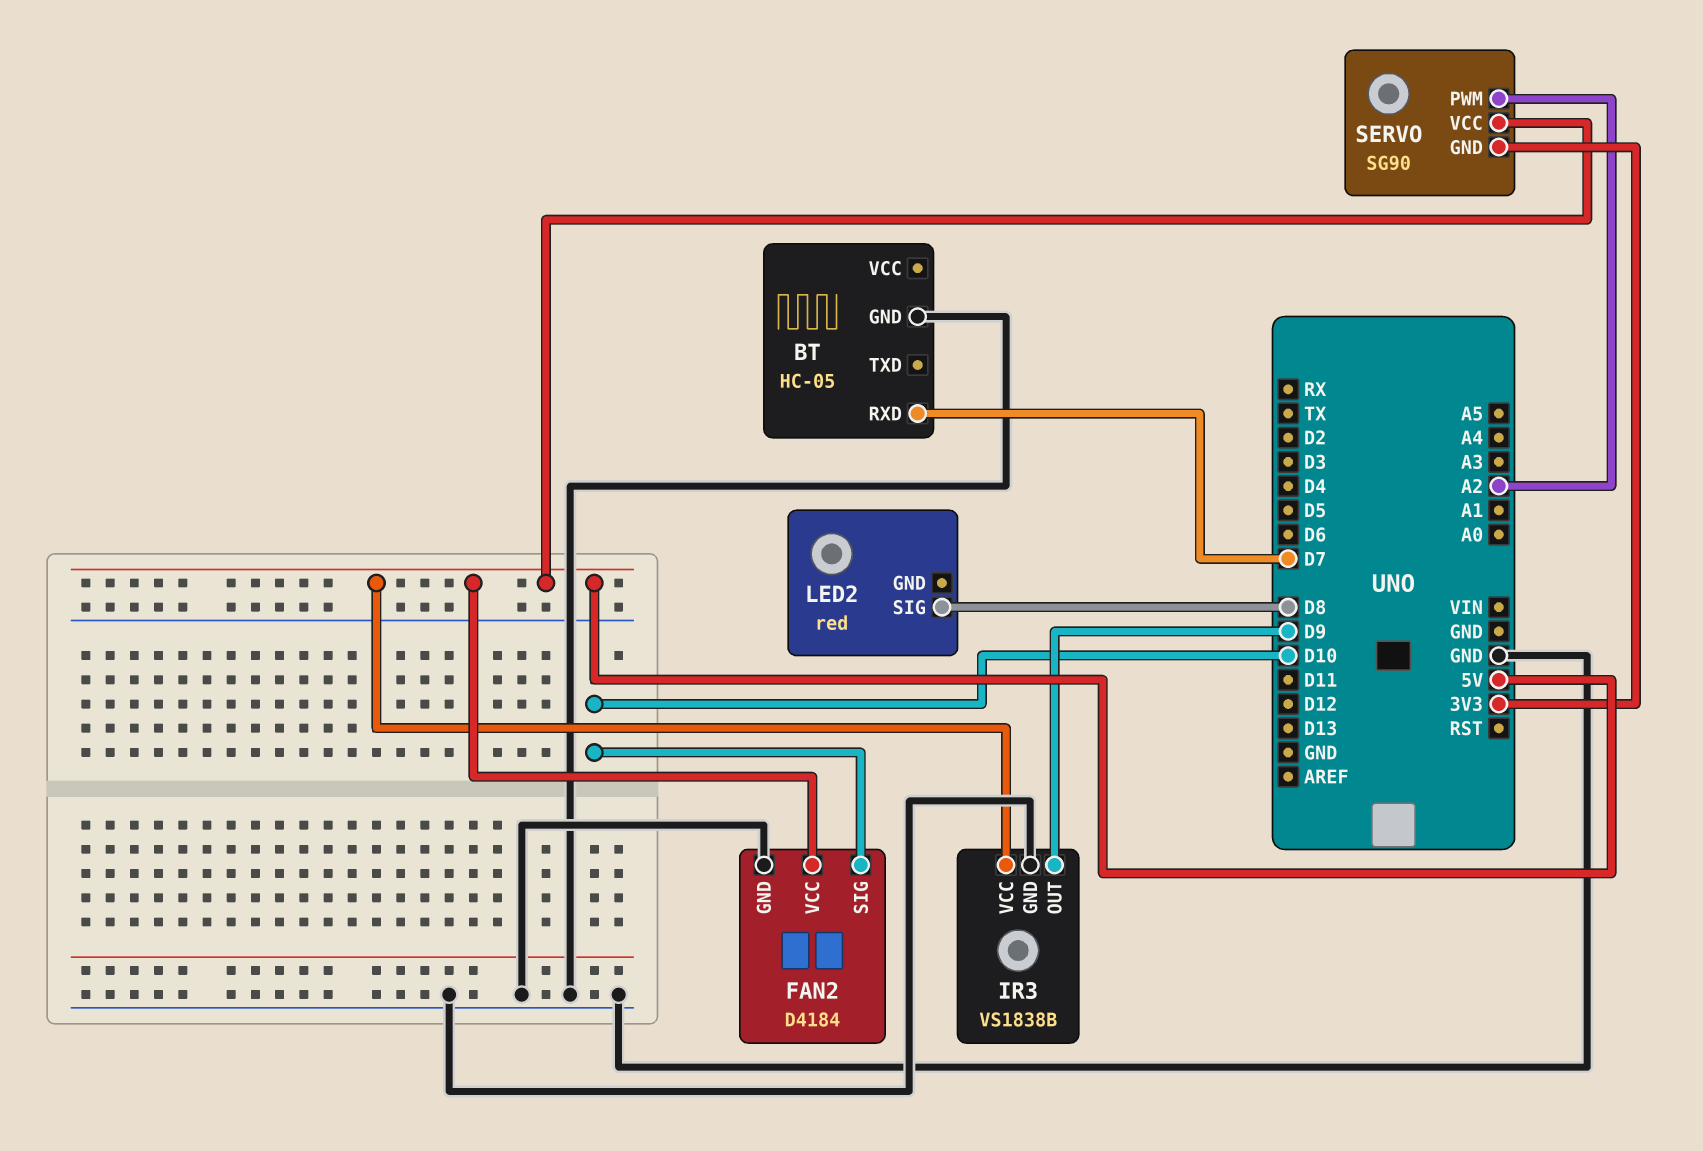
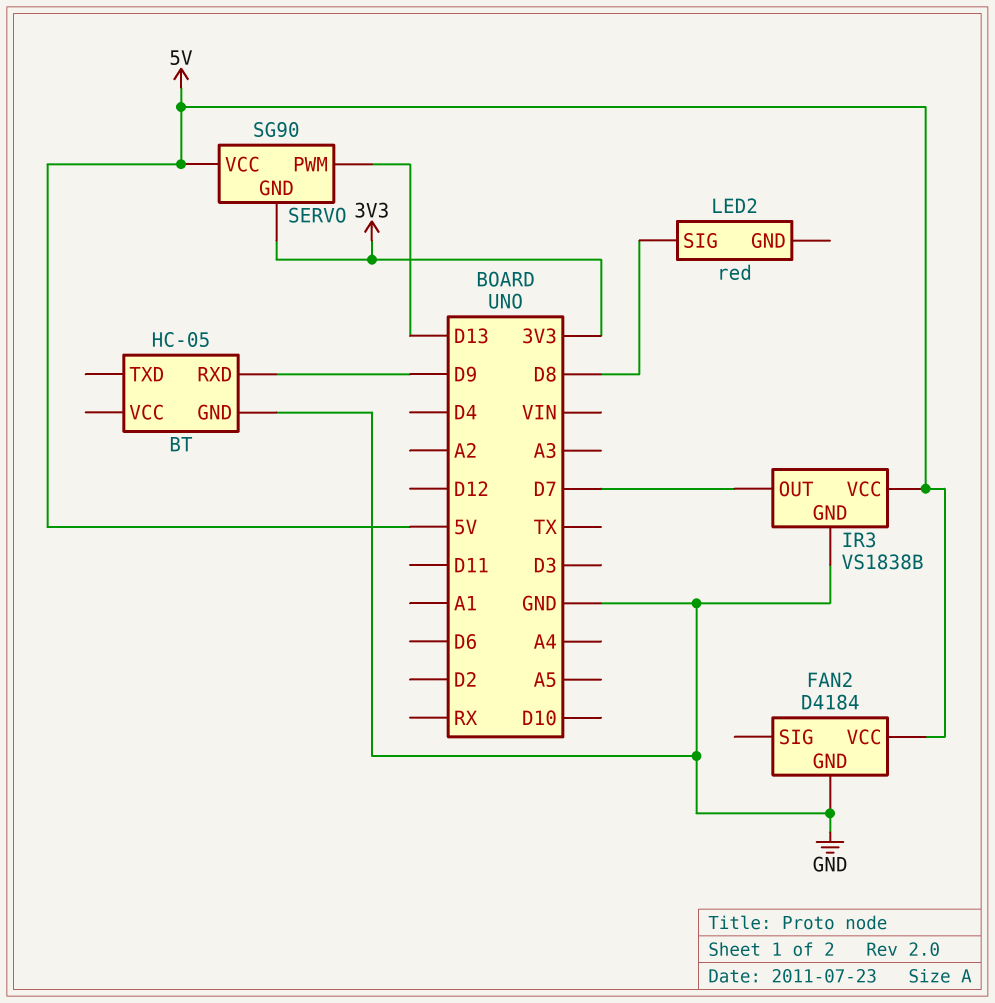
BT pin RXD: D7 -> D9
FAN2 pin SIG: D10 -> none
IR3 pin OUT: D9 -> D7
SERVO pin PWM: A2 -> D13

